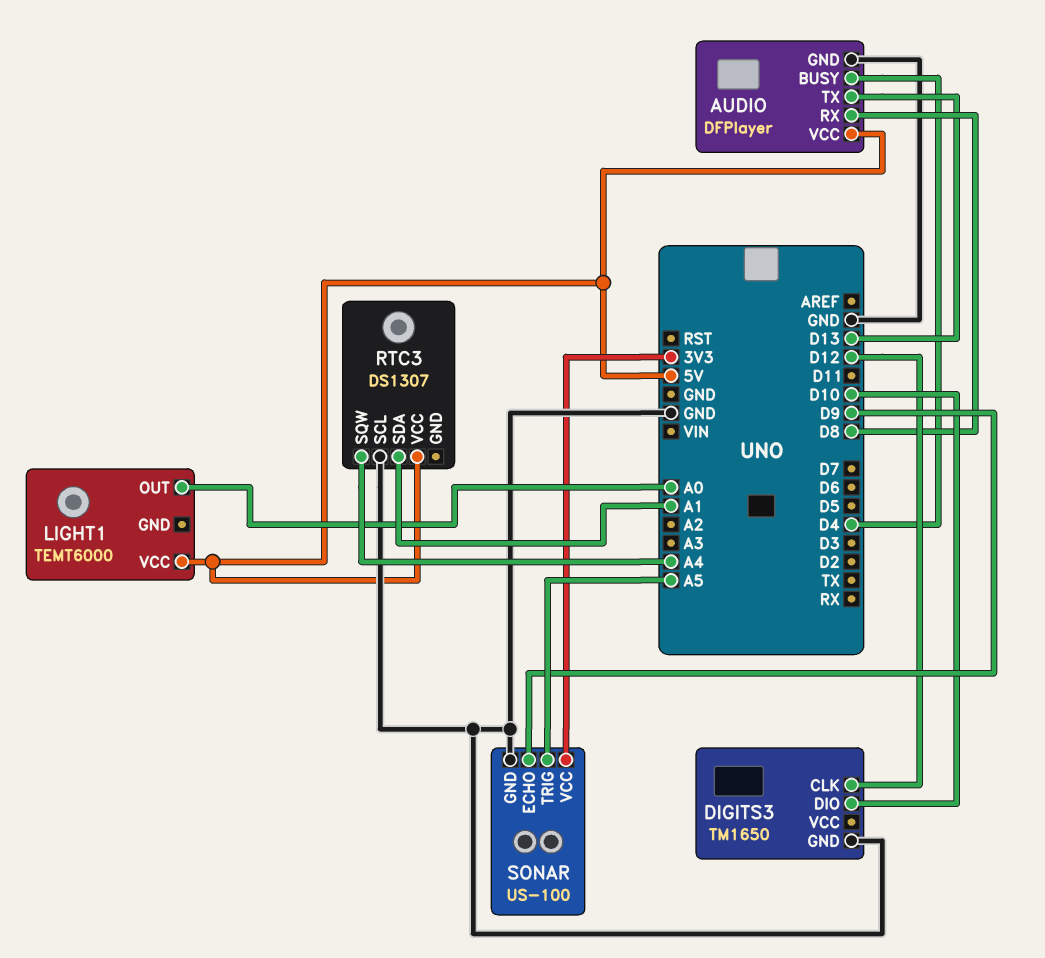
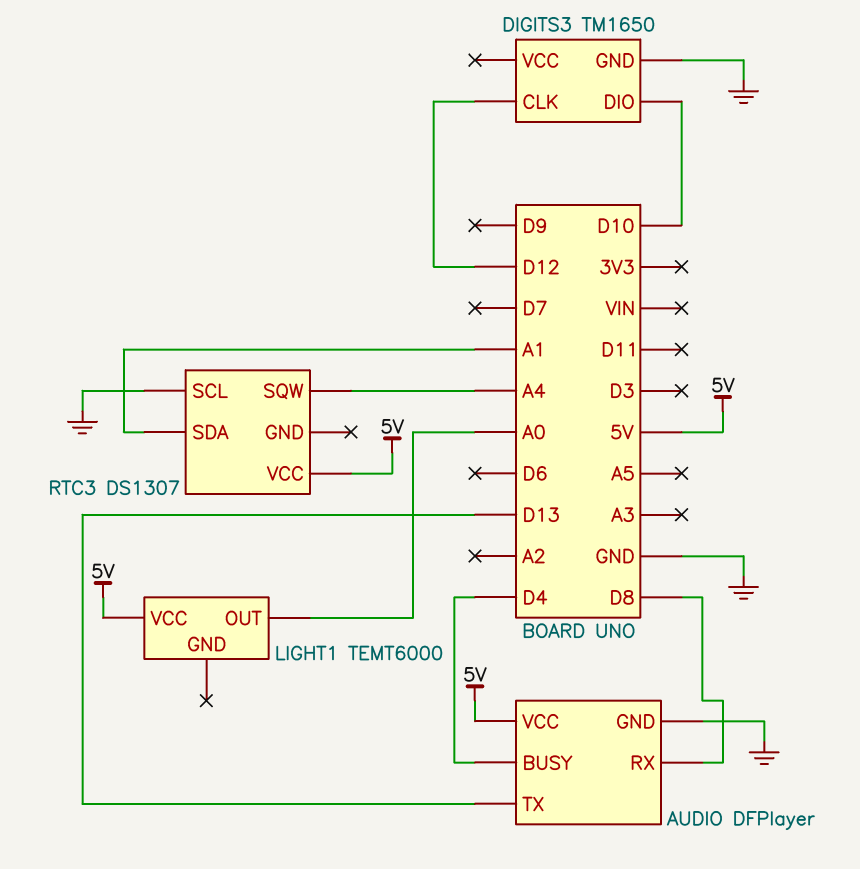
SONAR: US-100 -> none
SONAR pin ECHO: D9 -> none
SONAR pin GND: GND -> none
SONAR pin TRIG: A5 -> none
SONAR pin VCC: 3V3 -> none

